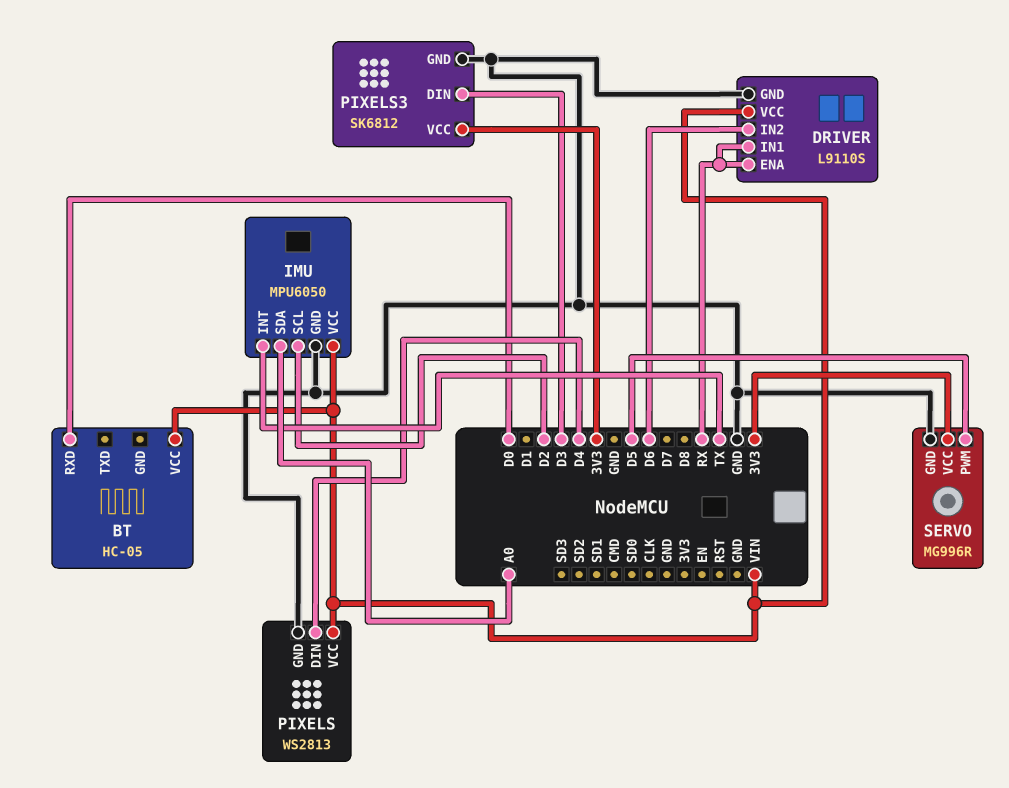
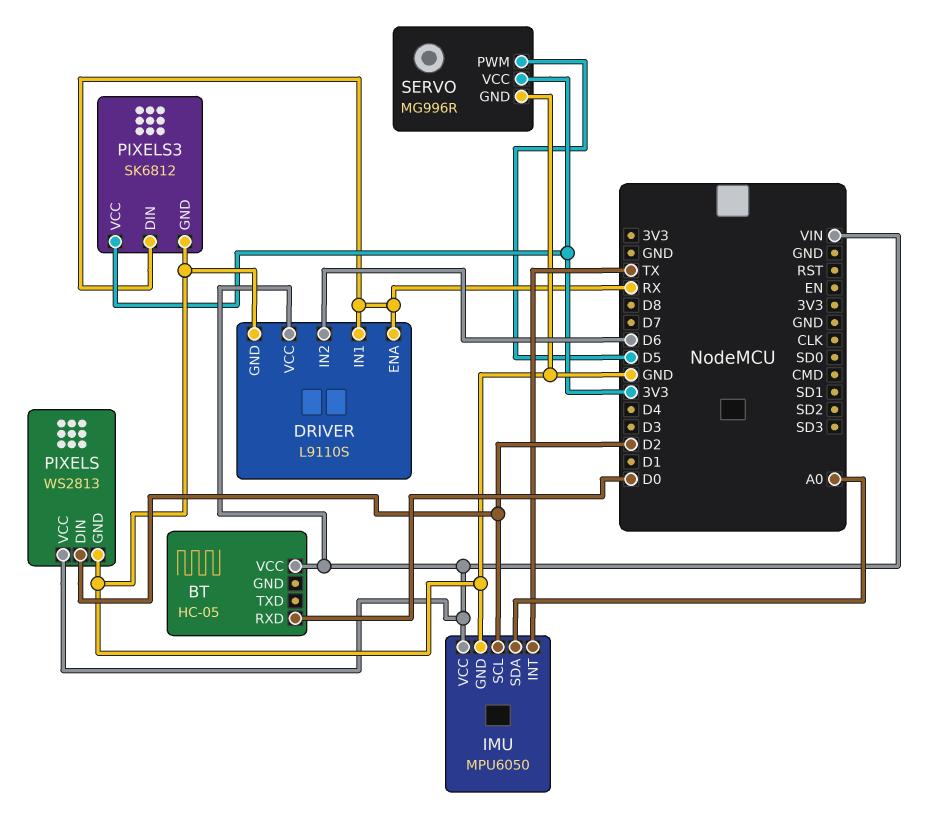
PIXELS pin DIN: D4 -> D2
PIXELS3 pin DIN: D3 -> RX

